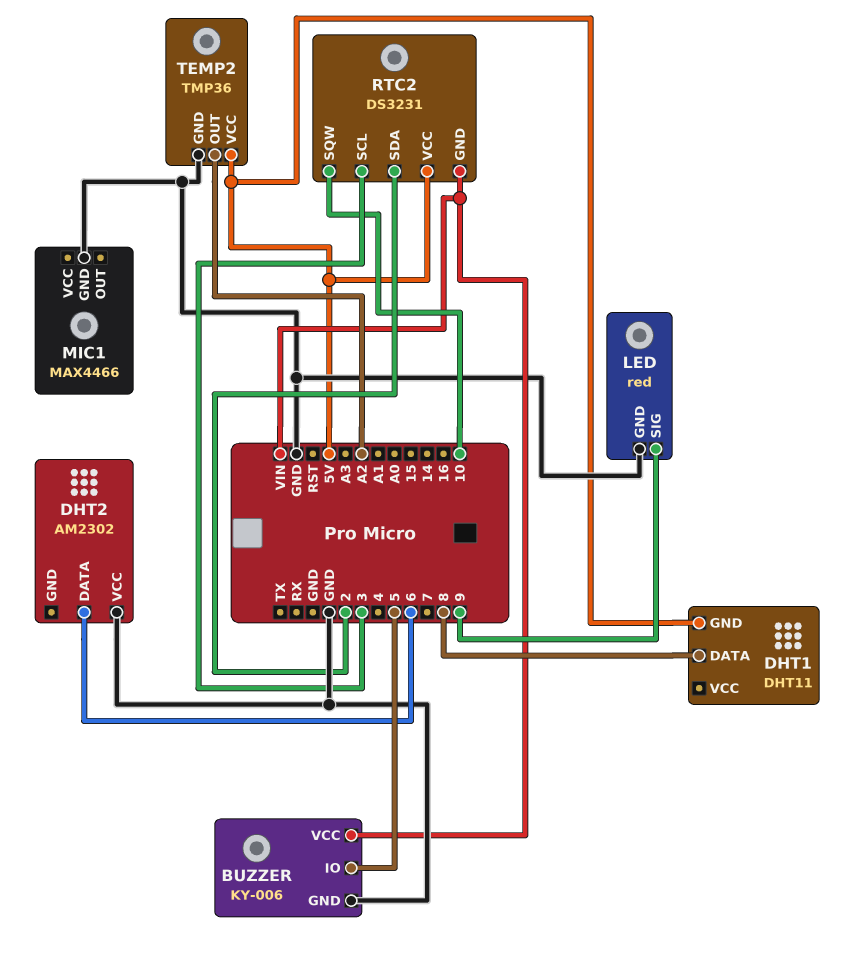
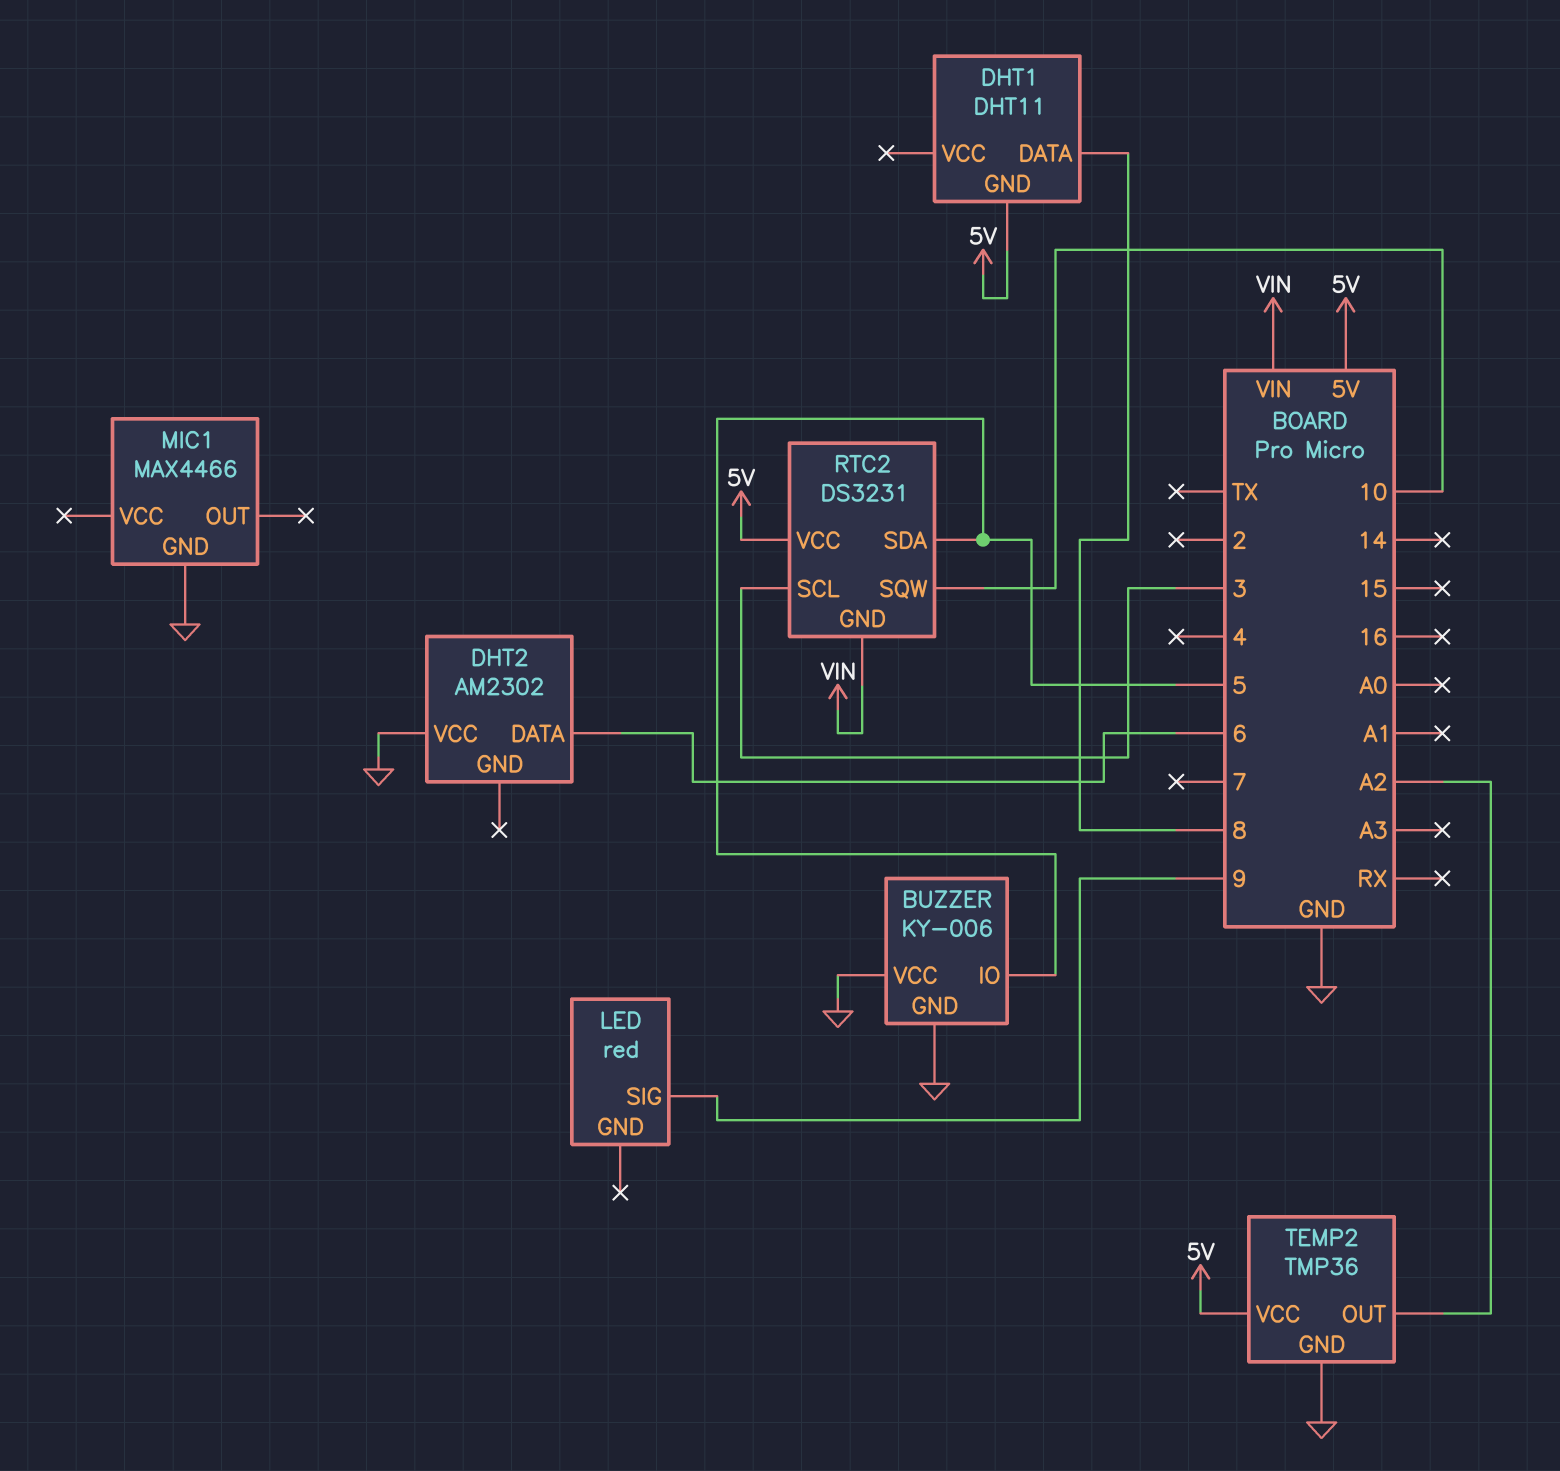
BUZZER pin VCC: VIN -> GND
LED pin GND: GND -> none
RTC2 pin SDA: 2 -> 5

